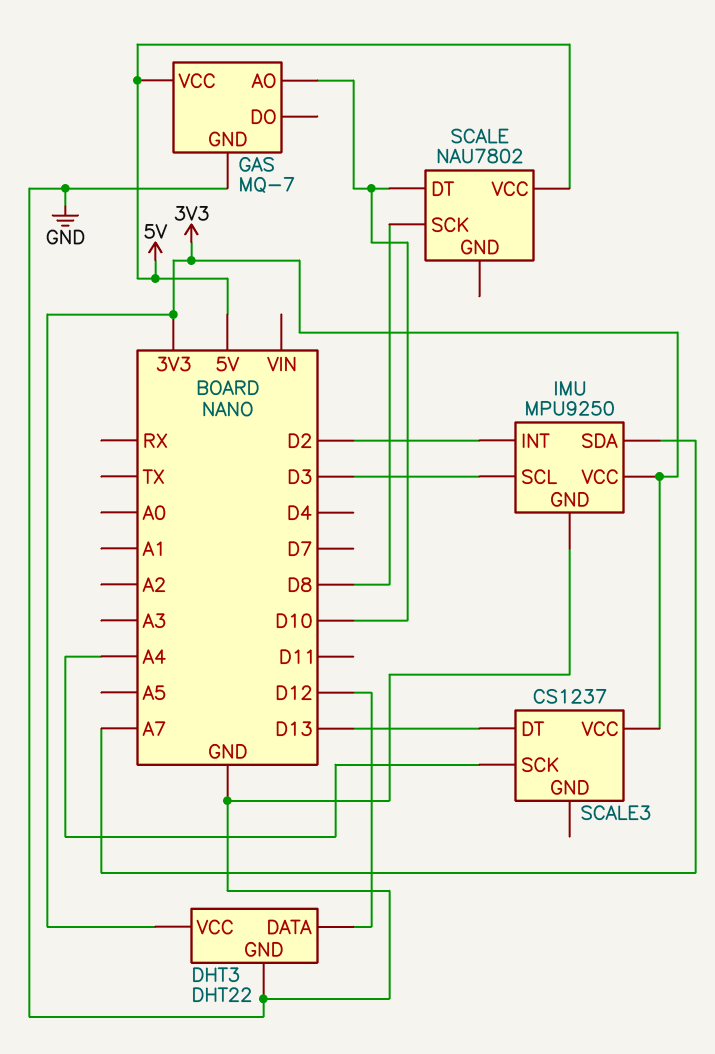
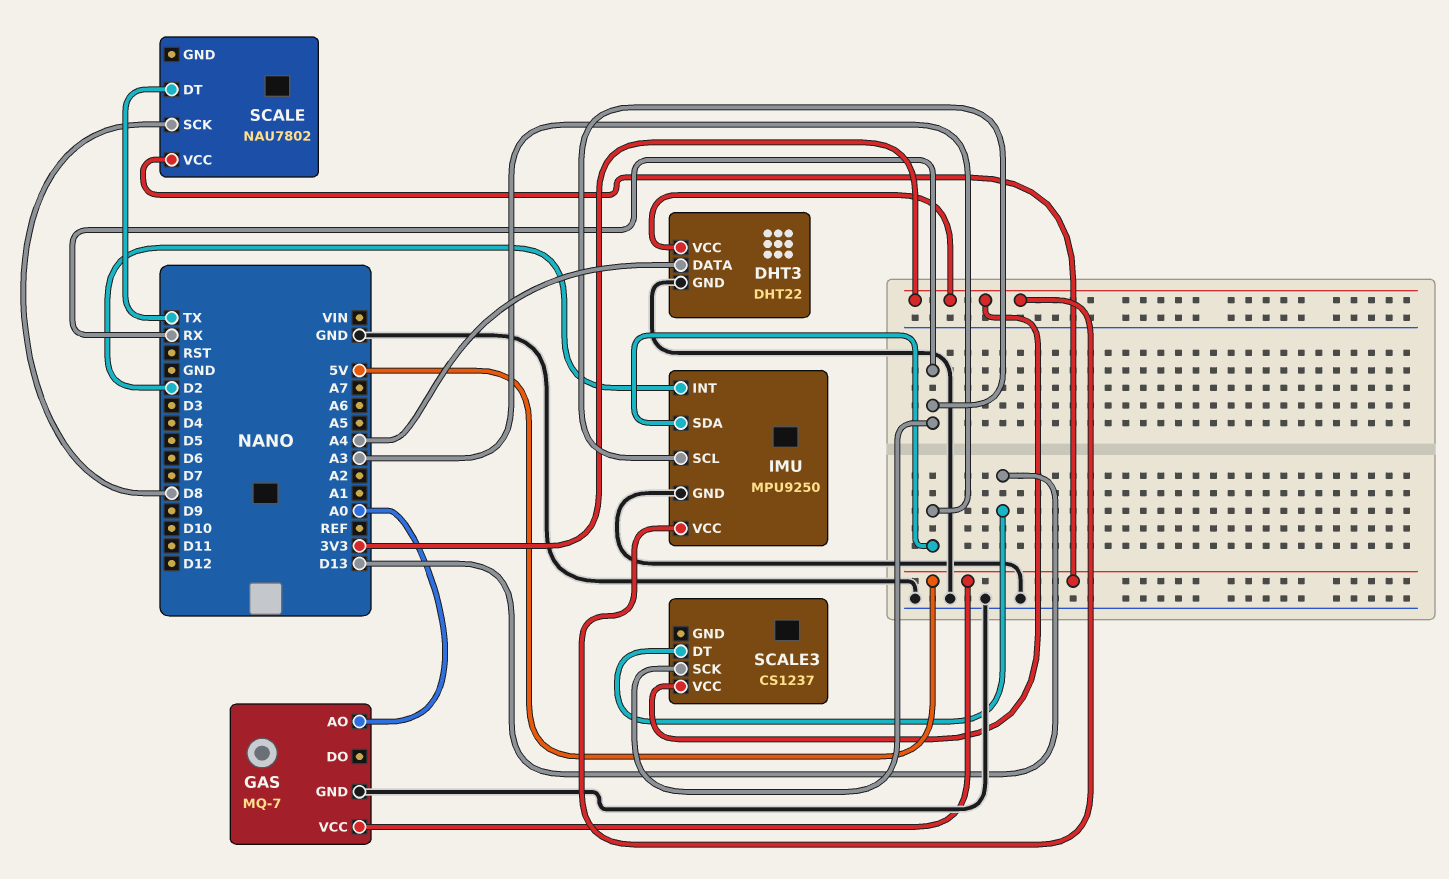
DHT3 pin DATA: D12 -> A4
GAS pin AO: D10 -> A0
IMU pin SCL: D3 -> RX
IMU pin SDA: A7 -> A3
SCALE pin DT: D10 -> TX
SCALE3 pin SCK: A4 -> RX

